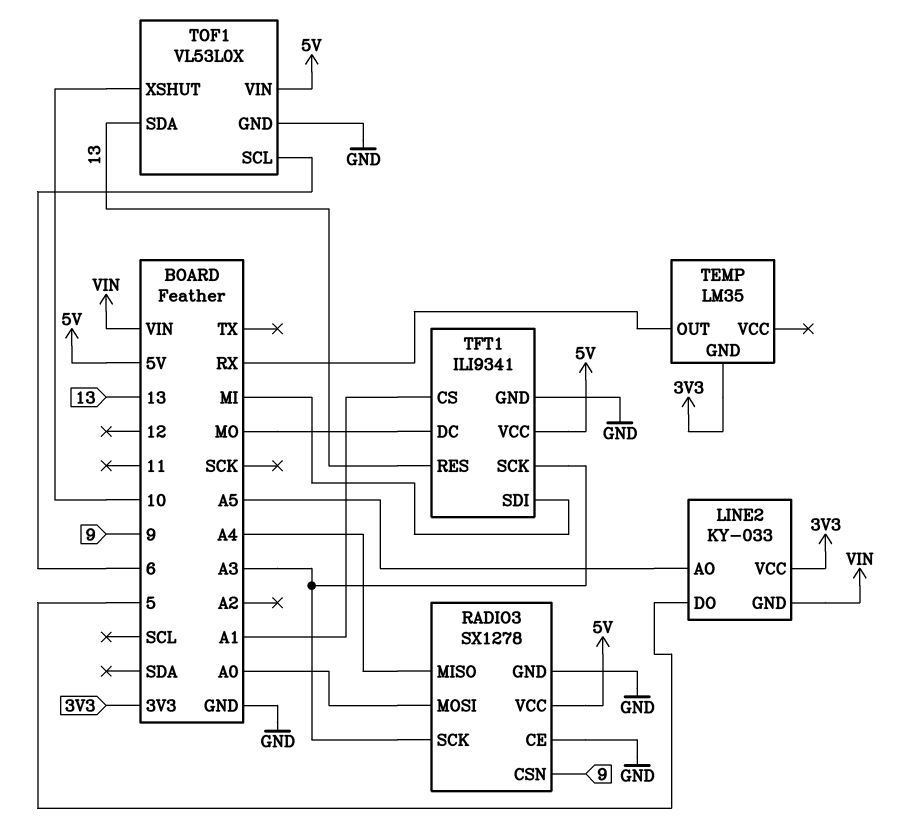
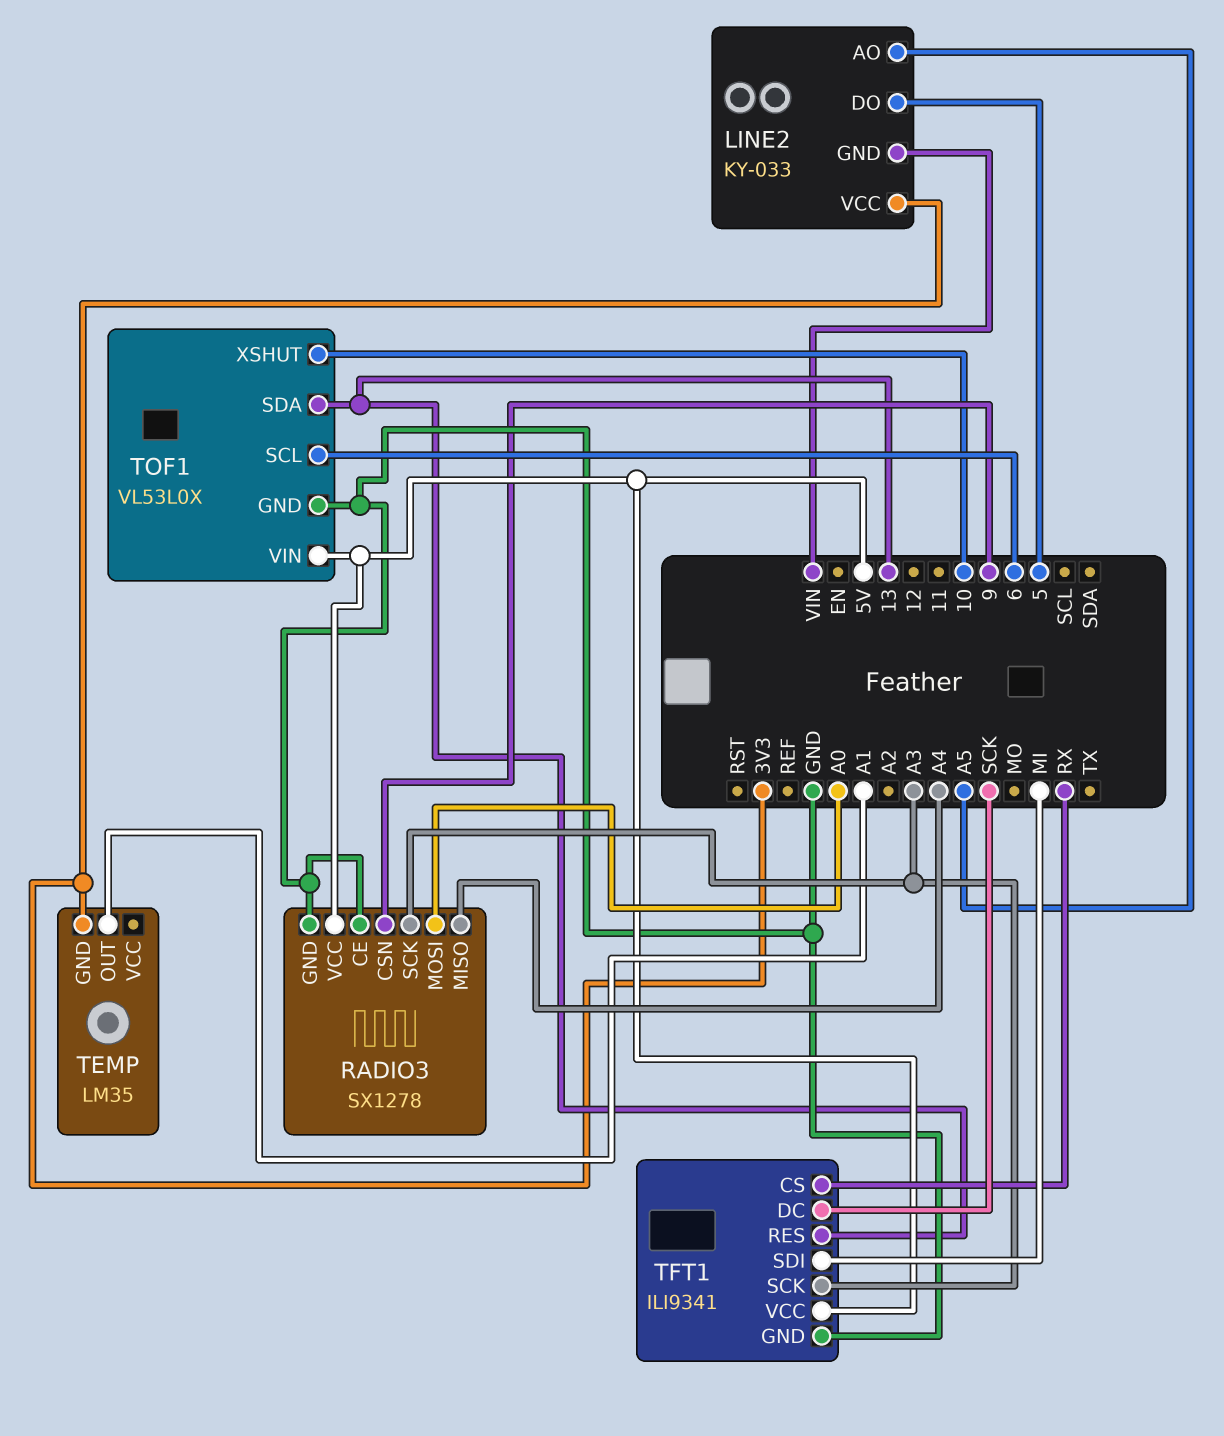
TEMP pin OUT: RX -> A1
TFT1 pin CS: A1 -> RX
TFT1 pin DC: MO -> SCK

